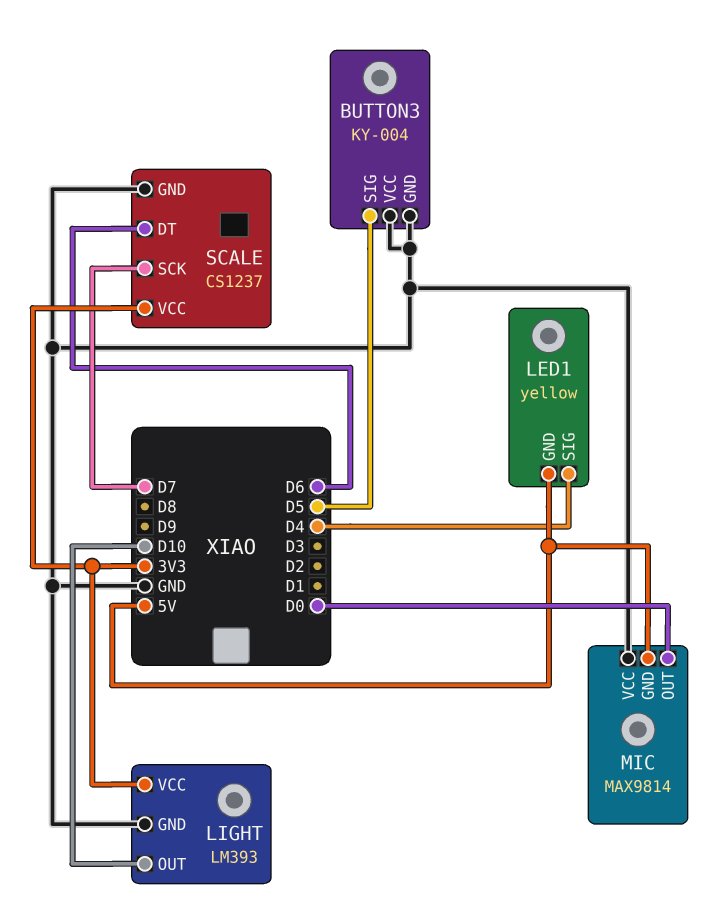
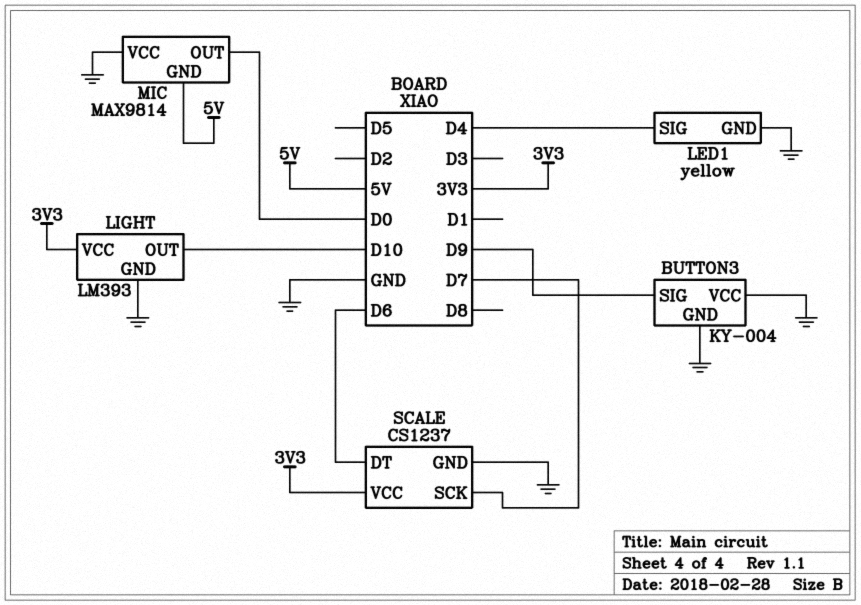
BUTTON3 pin SIG: D5 -> D9
LED1 pin GND: 5V -> GND

